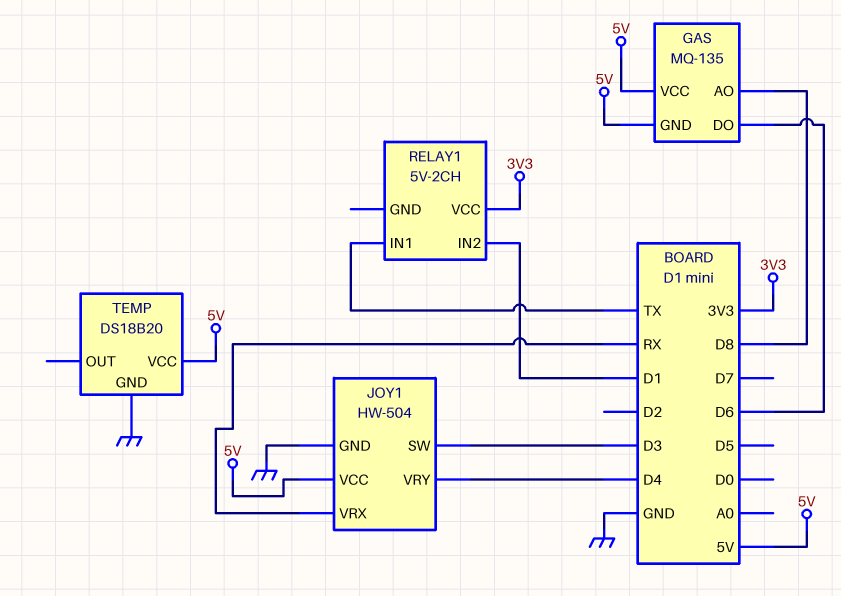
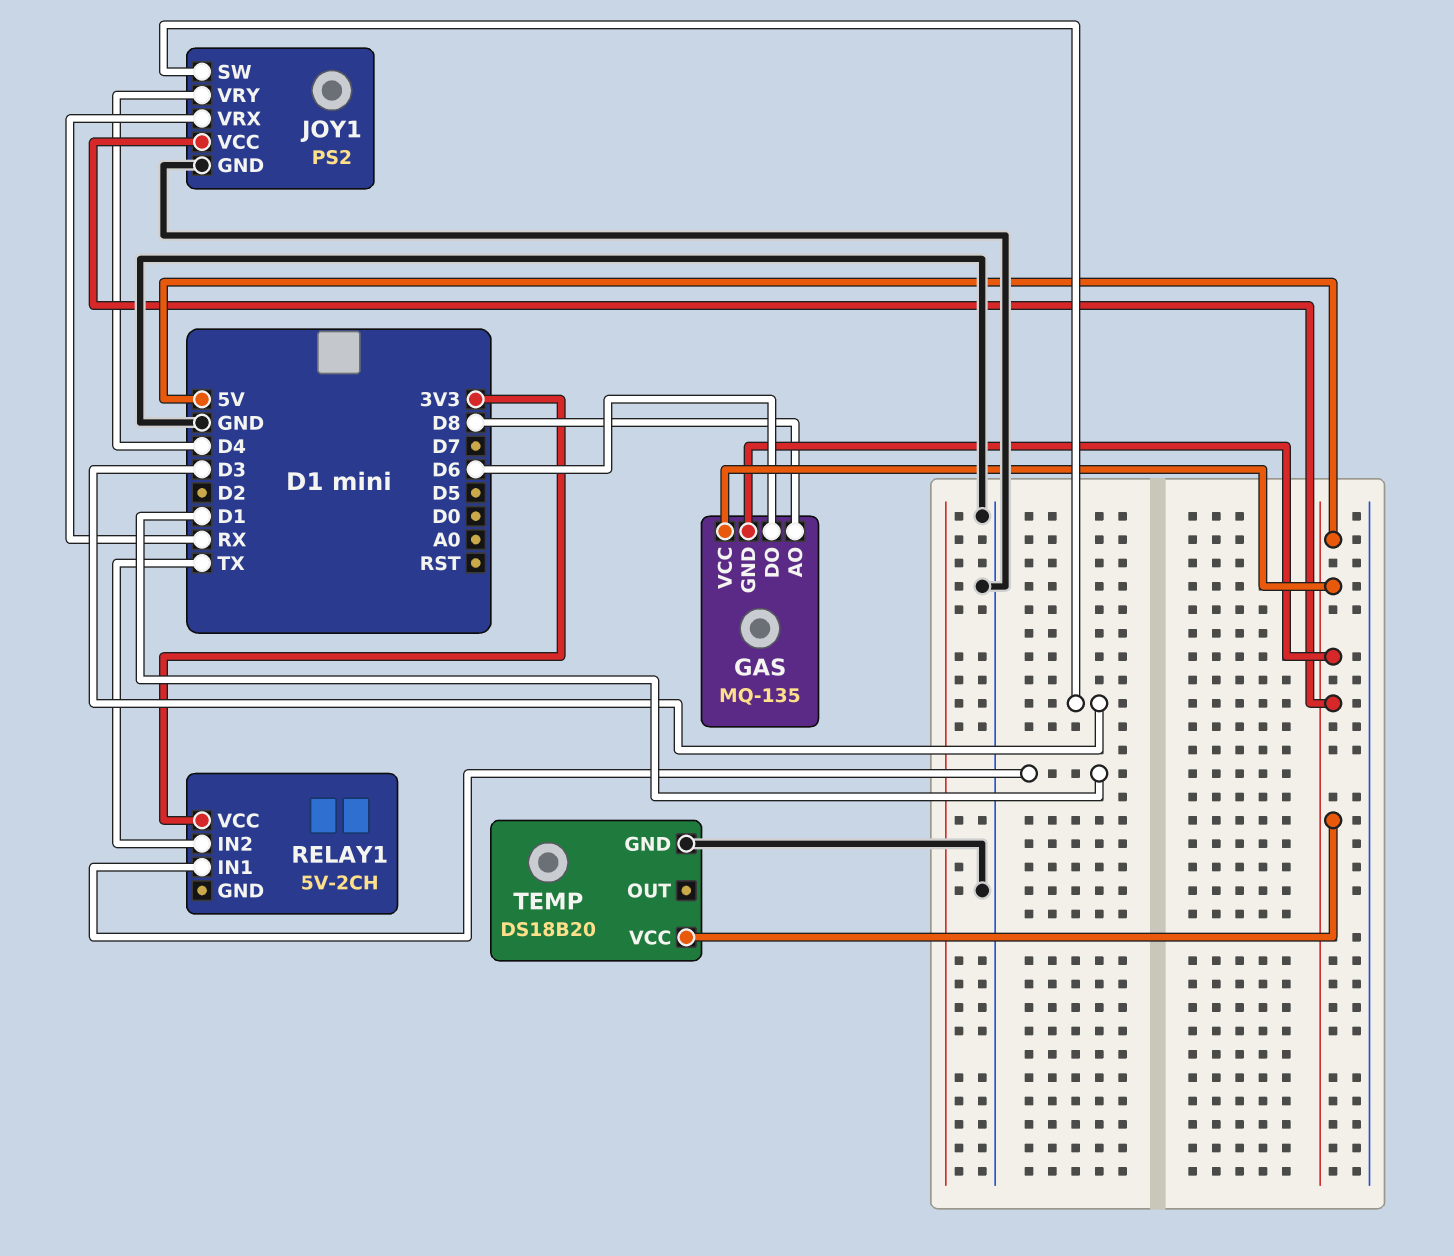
JOY1: HW-504 -> PS2
RELAY1 pin IN1: TX -> D1
RELAY1 pin IN2: D1 -> TX

